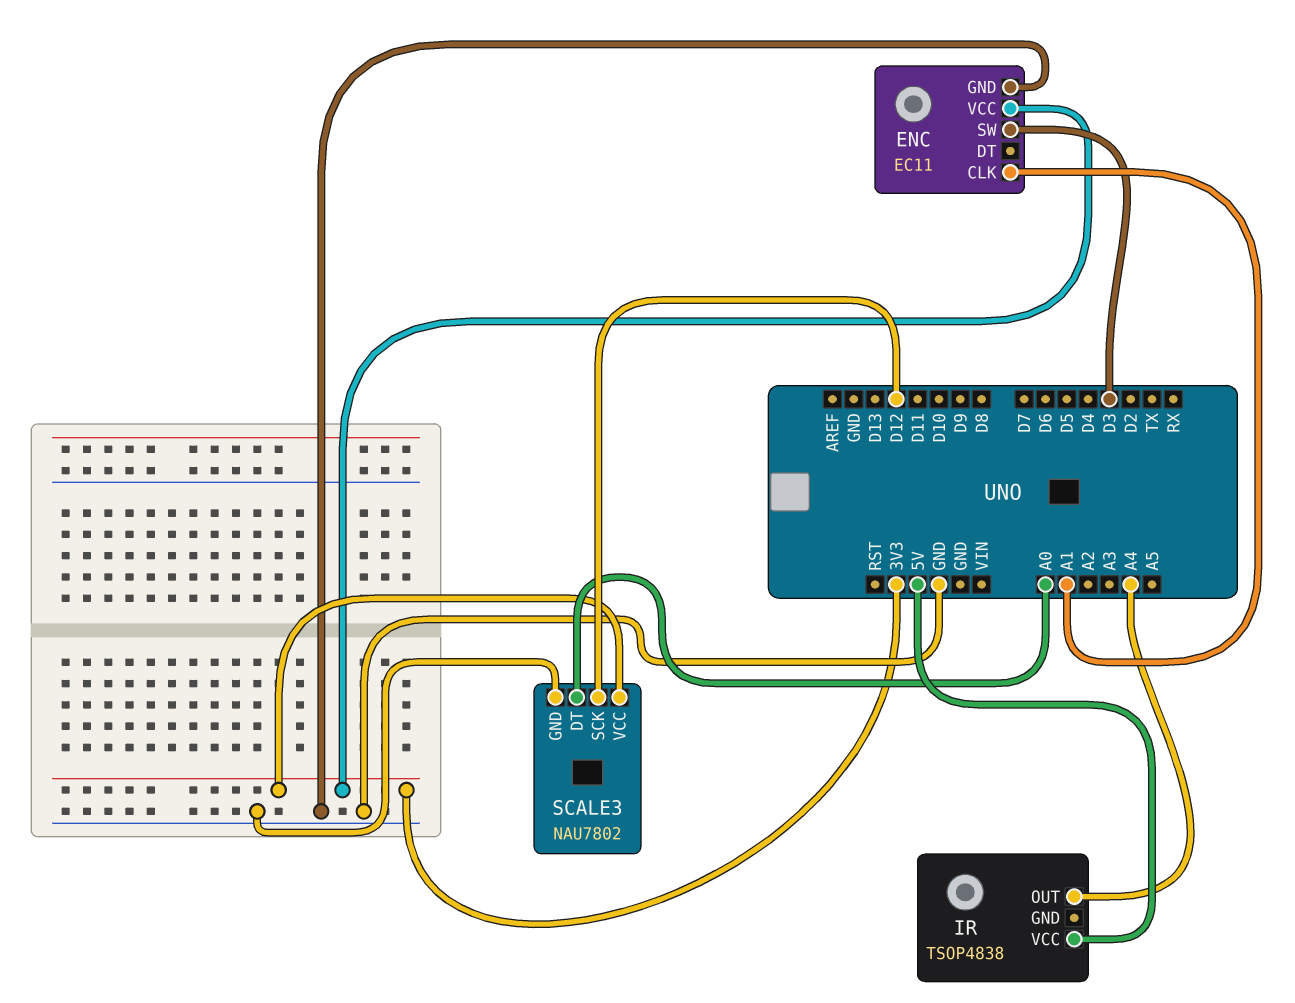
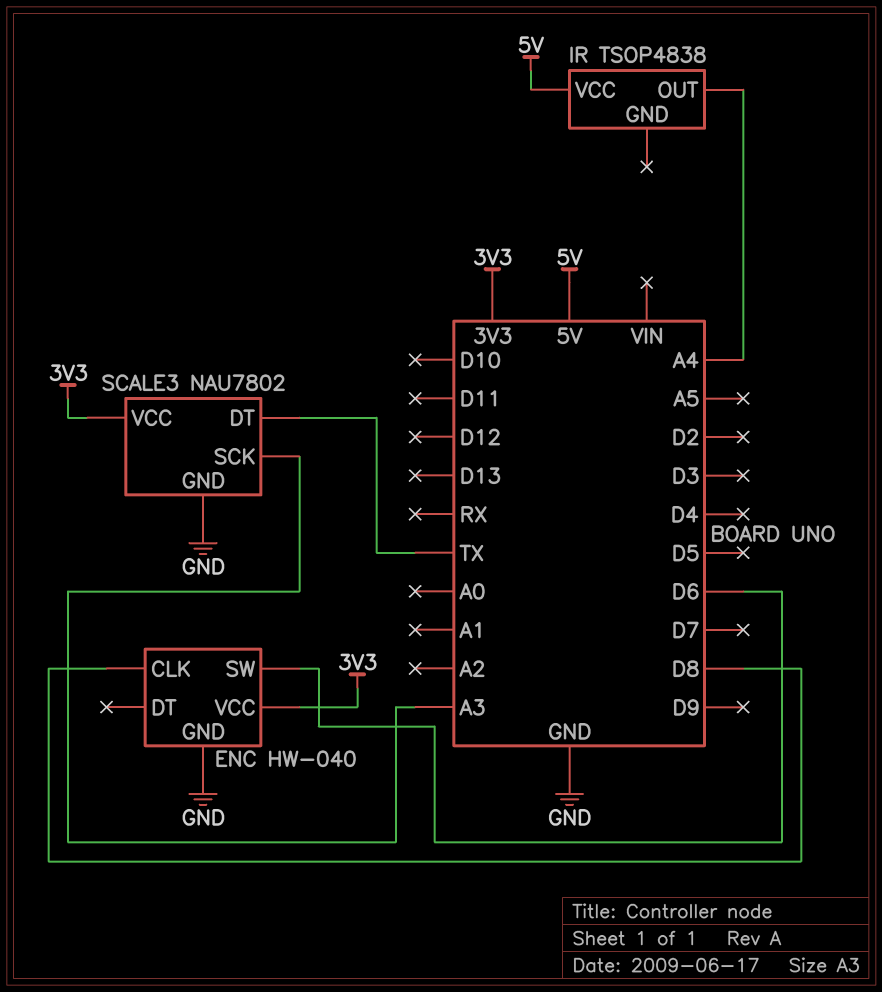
ENC: EC11 -> HW-040
ENC pin CLK: A1 -> D8
ENC pin SW: D3 -> D6
SCALE3 pin DT: A0 -> TX
SCALE3 pin SCK: D12 -> A3

